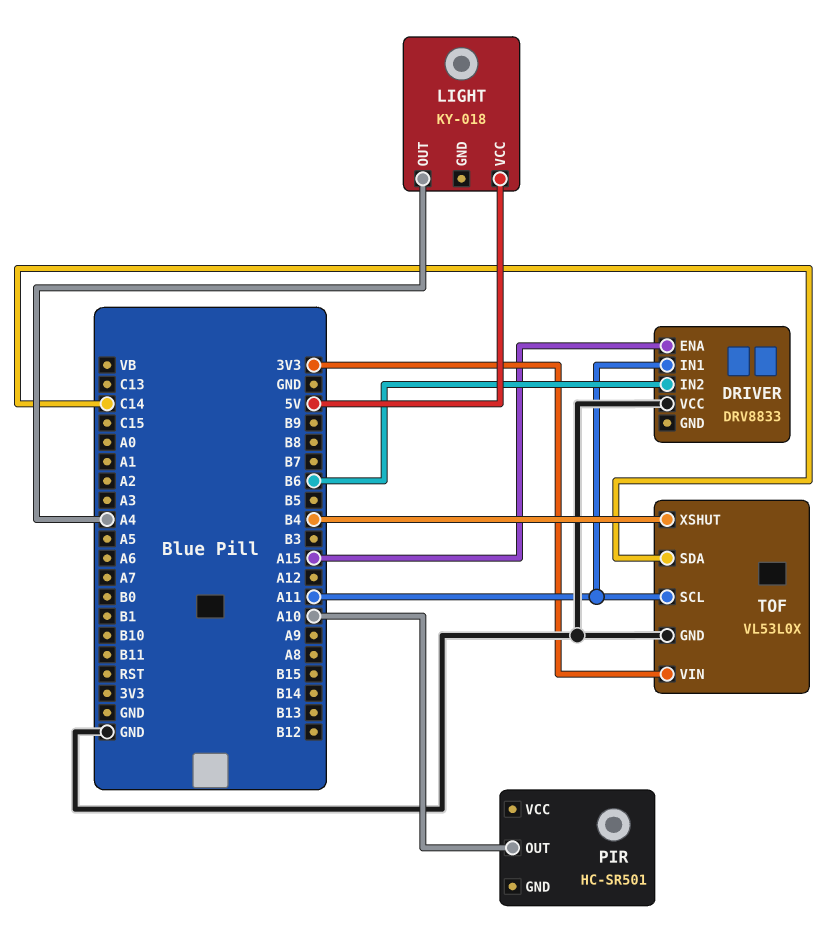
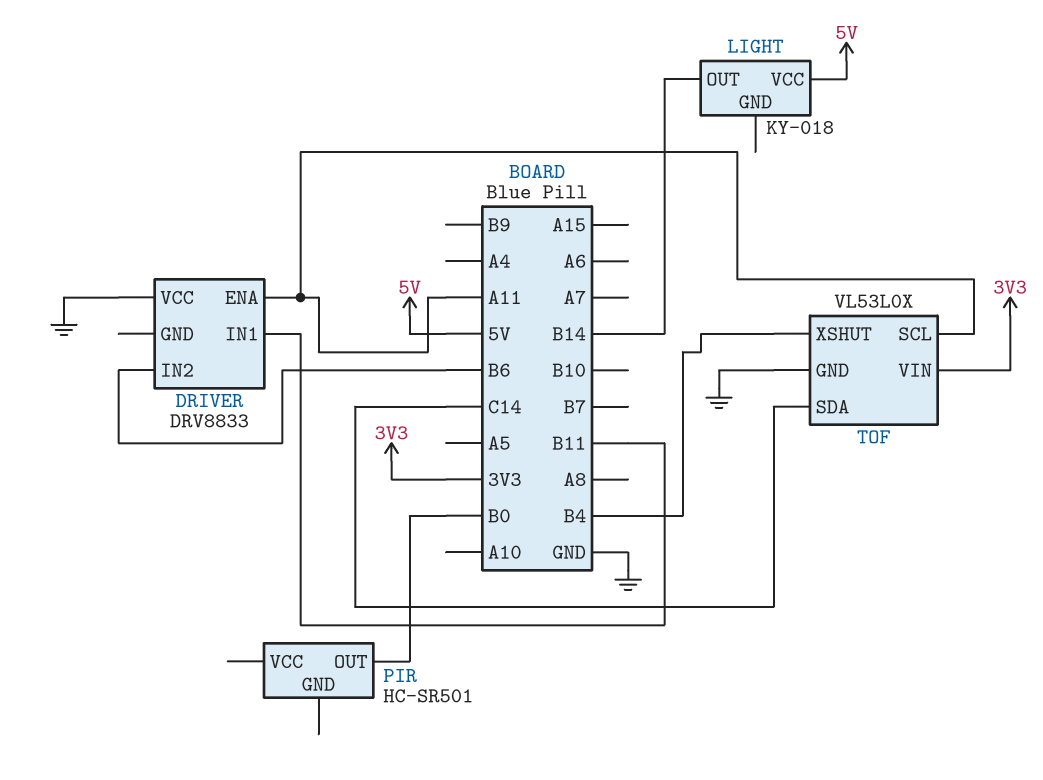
DRIVER pin ENA: A15 -> A11
DRIVER pin IN1: A11 -> B11
LIGHT pin OUT: A4 -> B14
PIR pin OUT: A10 -> B0

